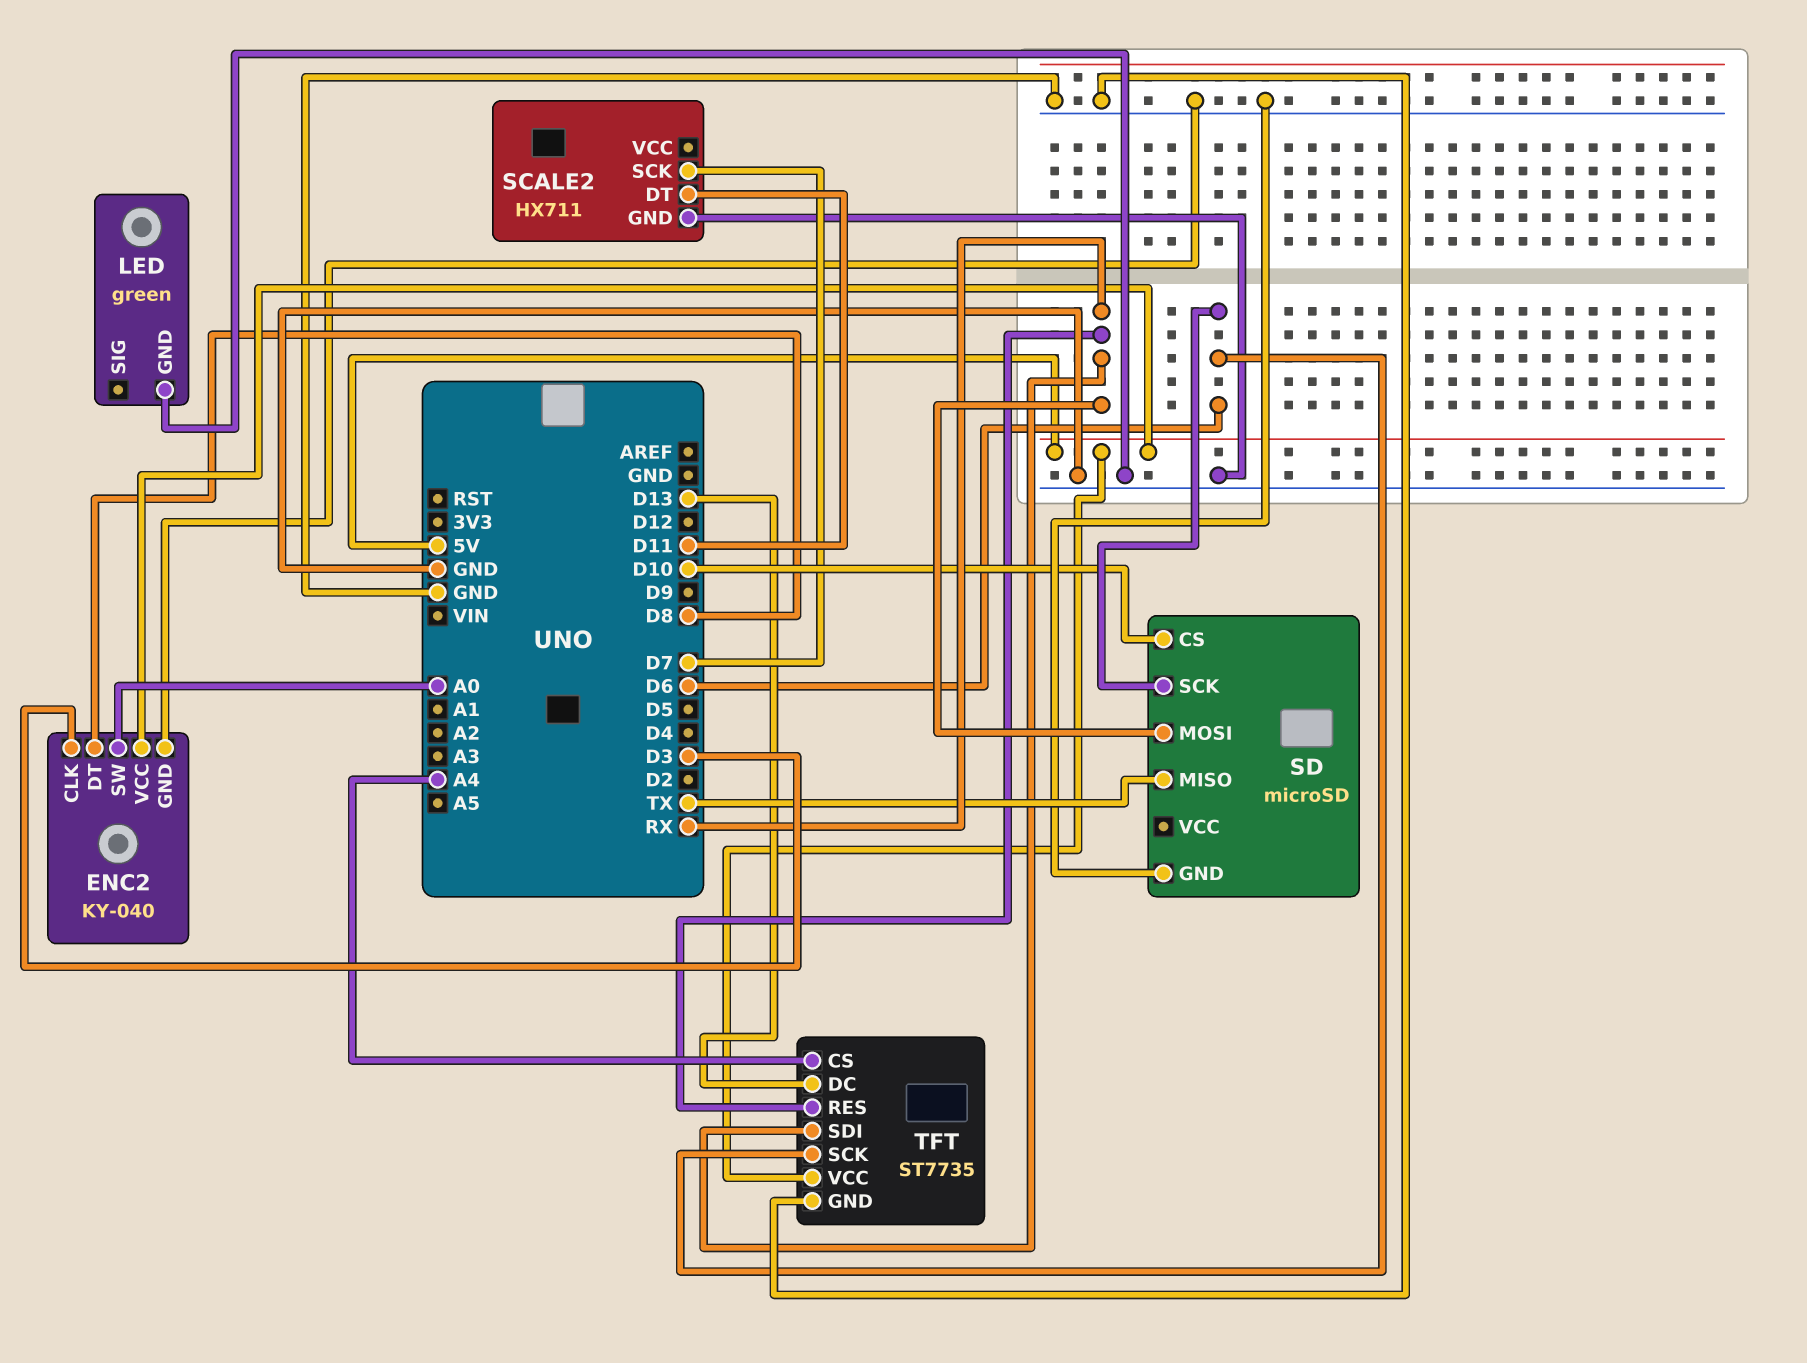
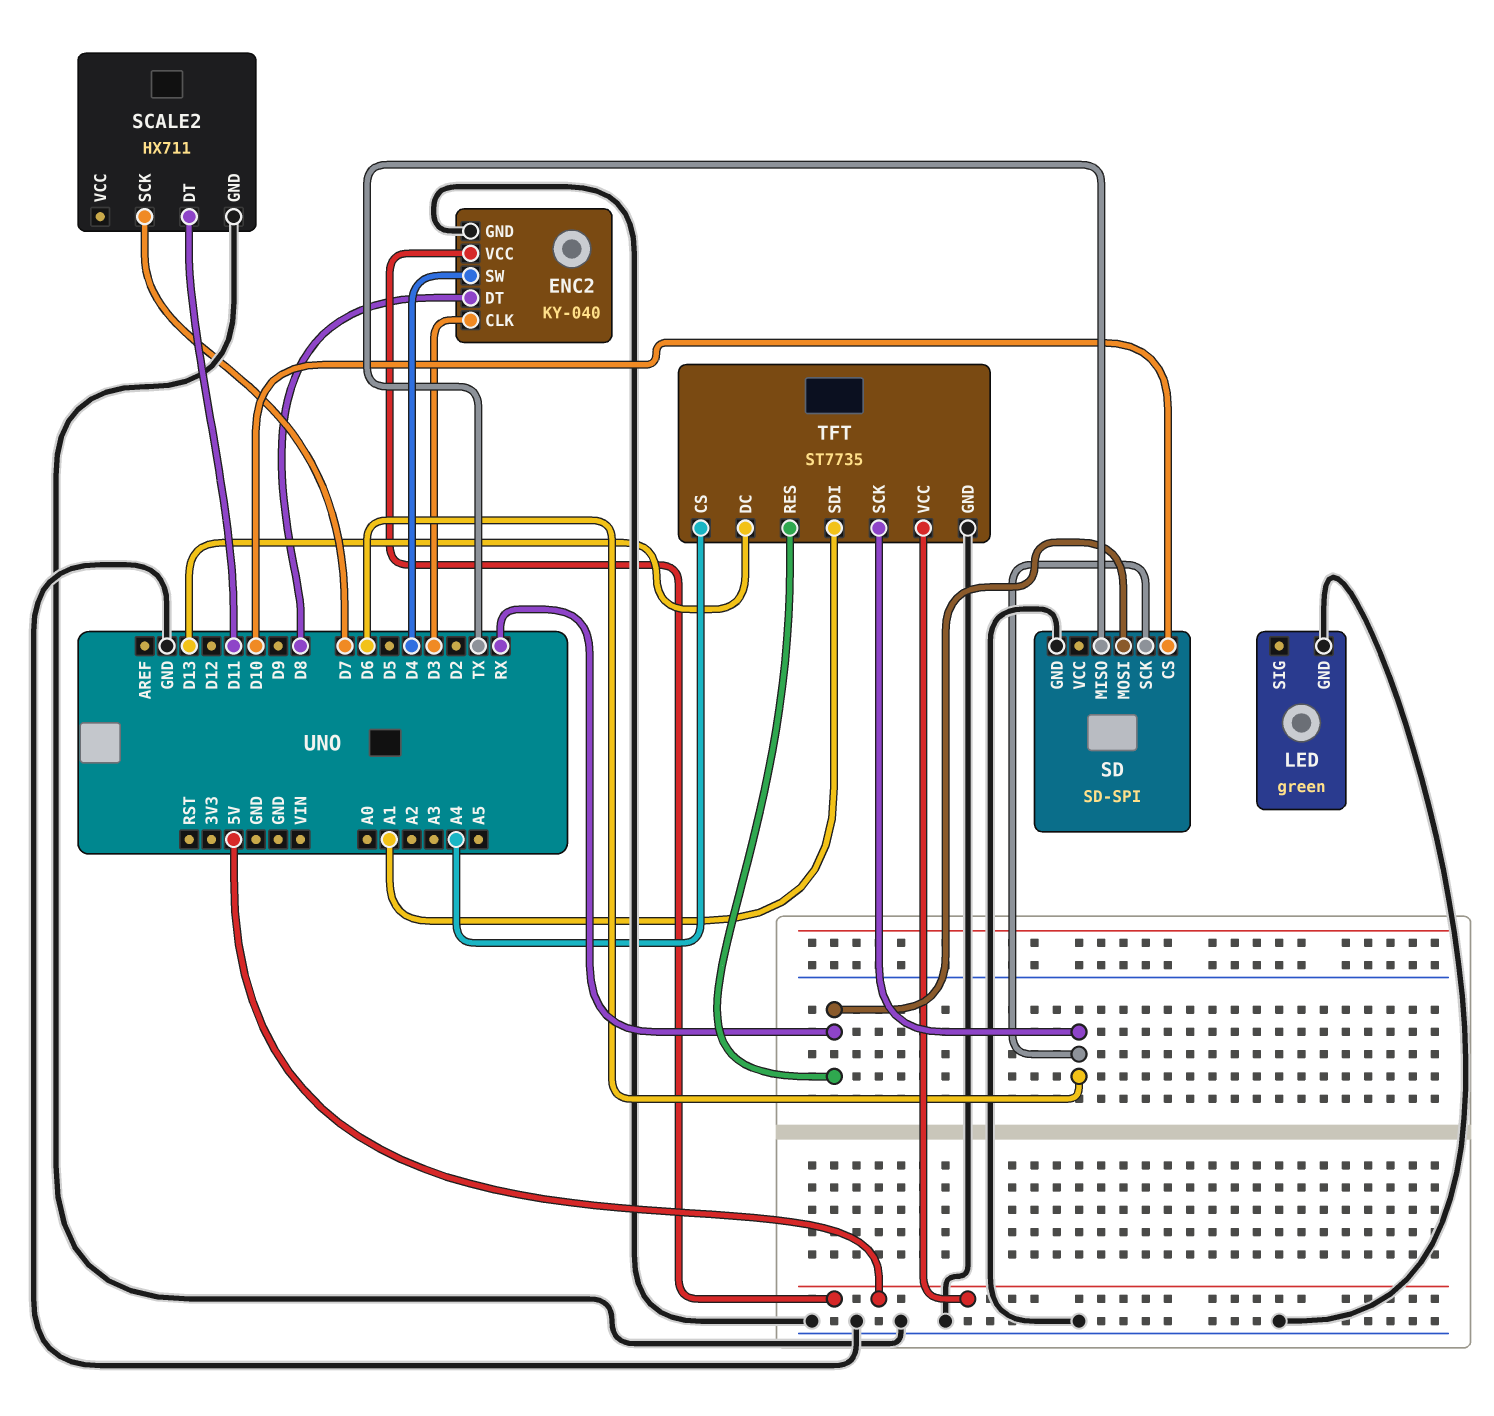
ENC2 pin SW: A0 -> D4
SD: microSD -> SD-SPI
TFT pin SDI: RX -> A1

